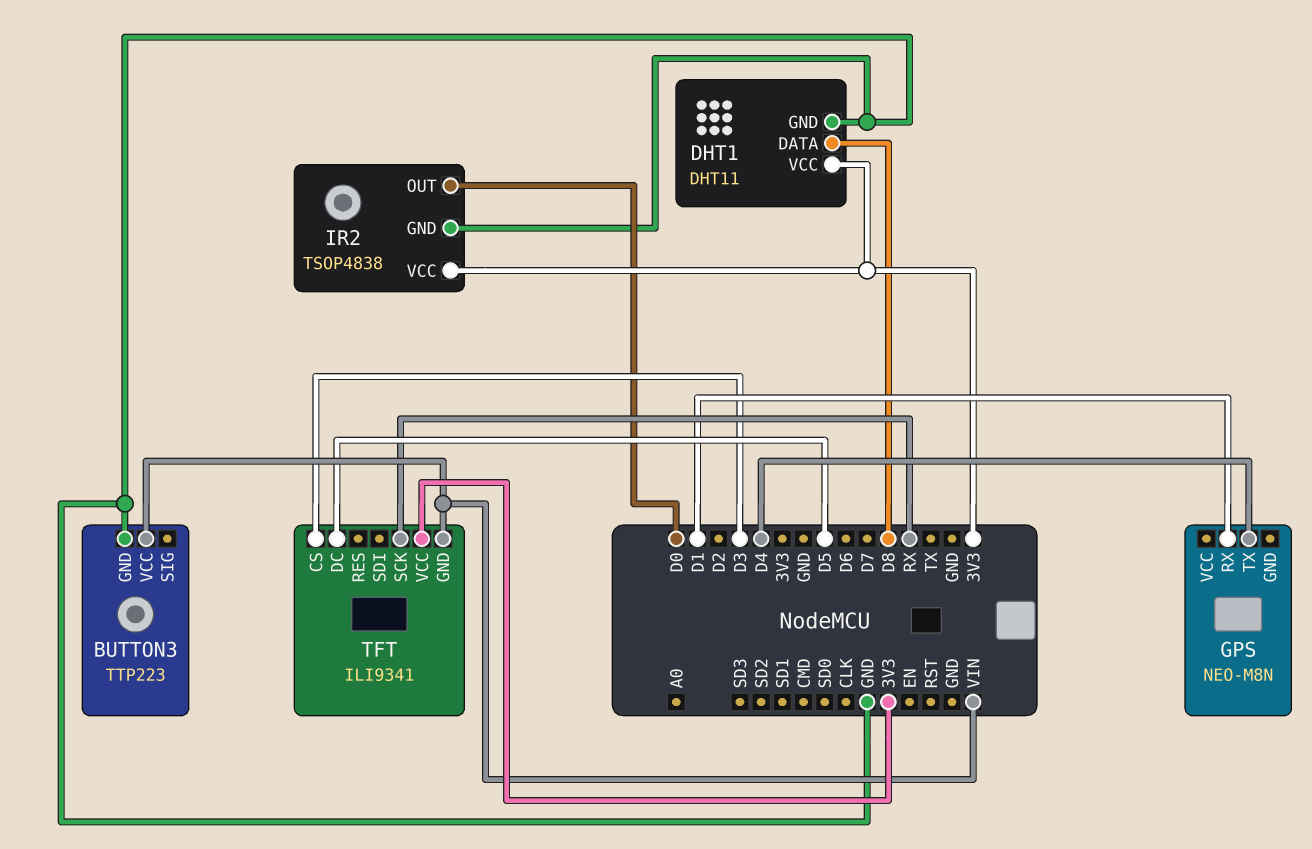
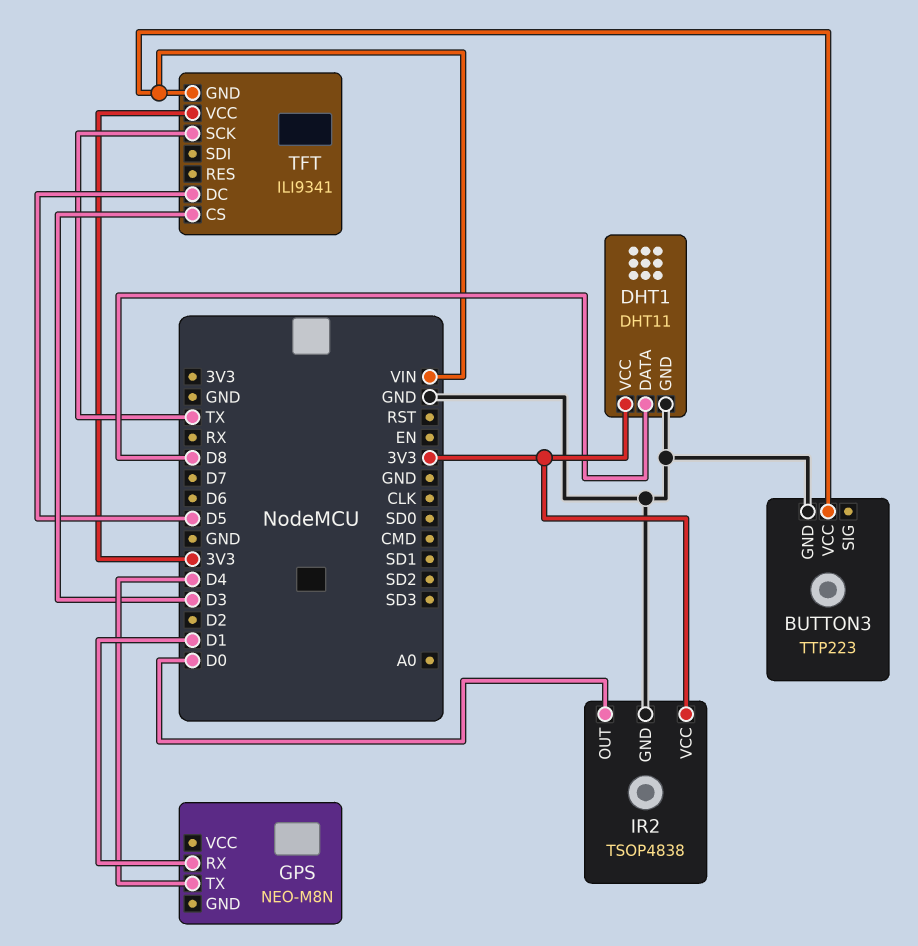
TFT pin SCK: RX -> TX

